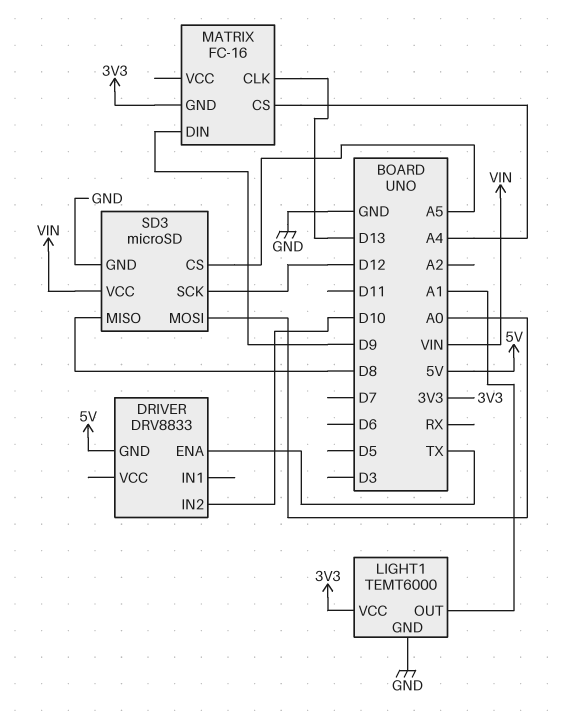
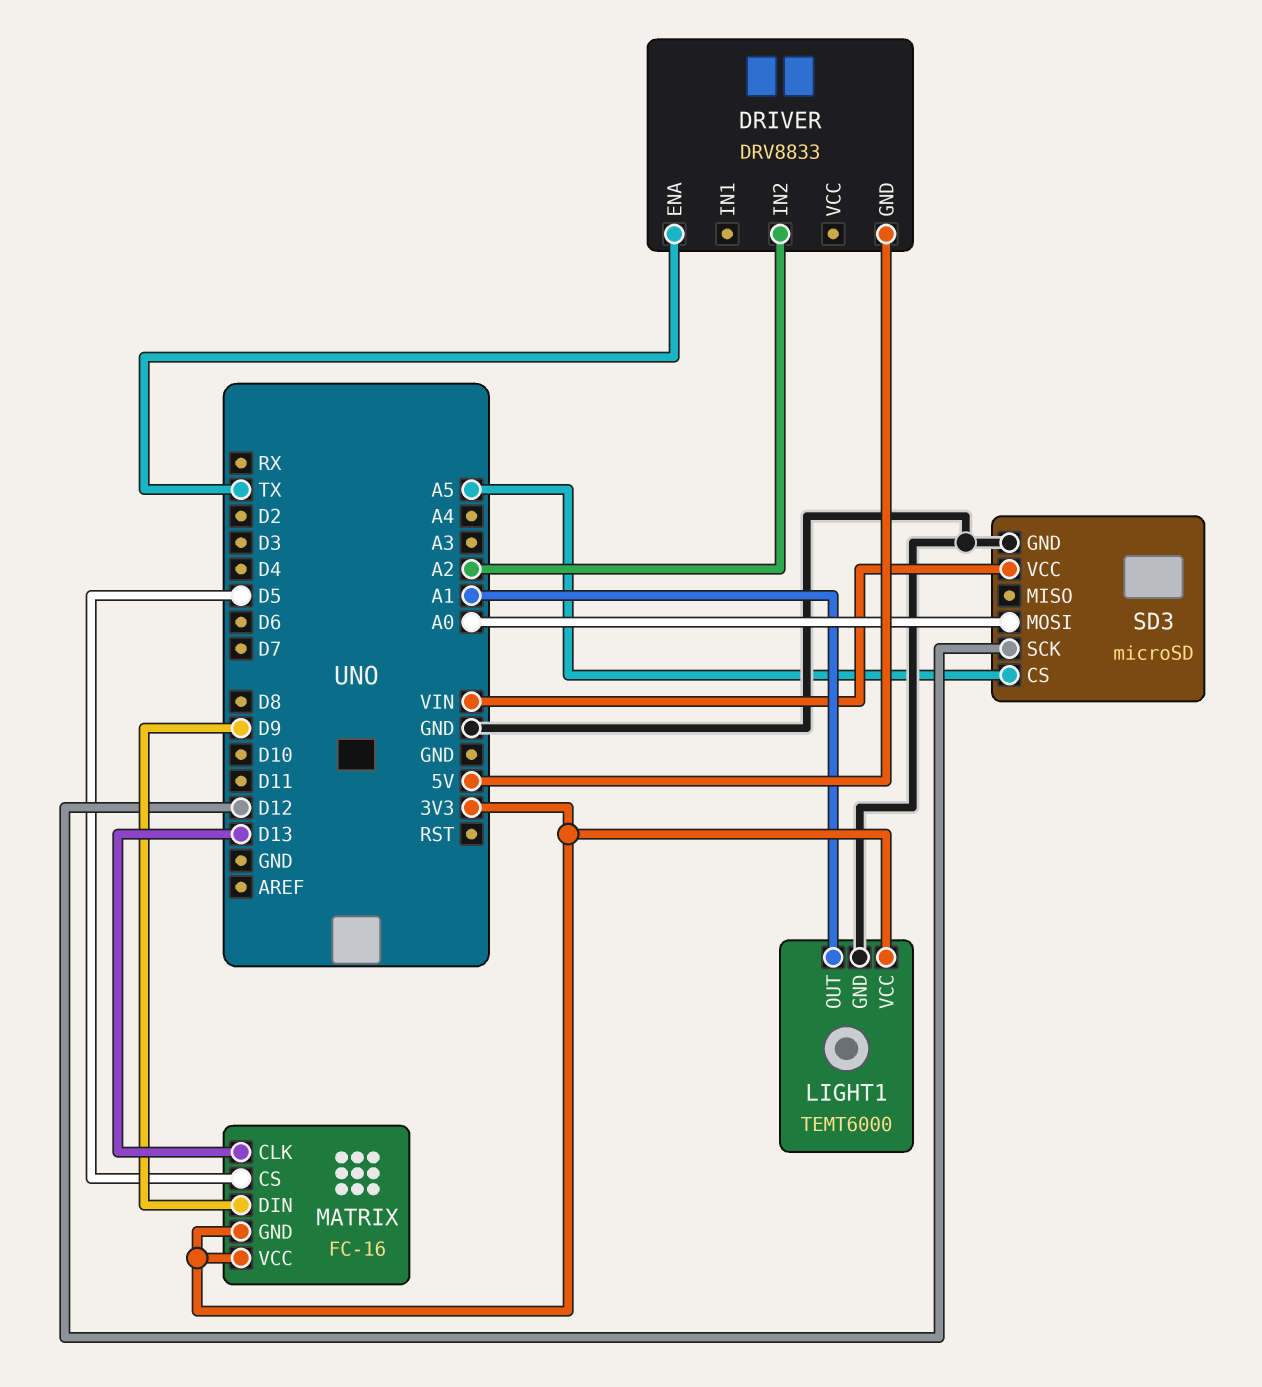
DRIVER pin IN2: D10 -> A2
MATRIX pin CS: A4 -> D5
MATRIX pin VCC: none -> 3V3
SD3 pin MISO: D8 -> none

